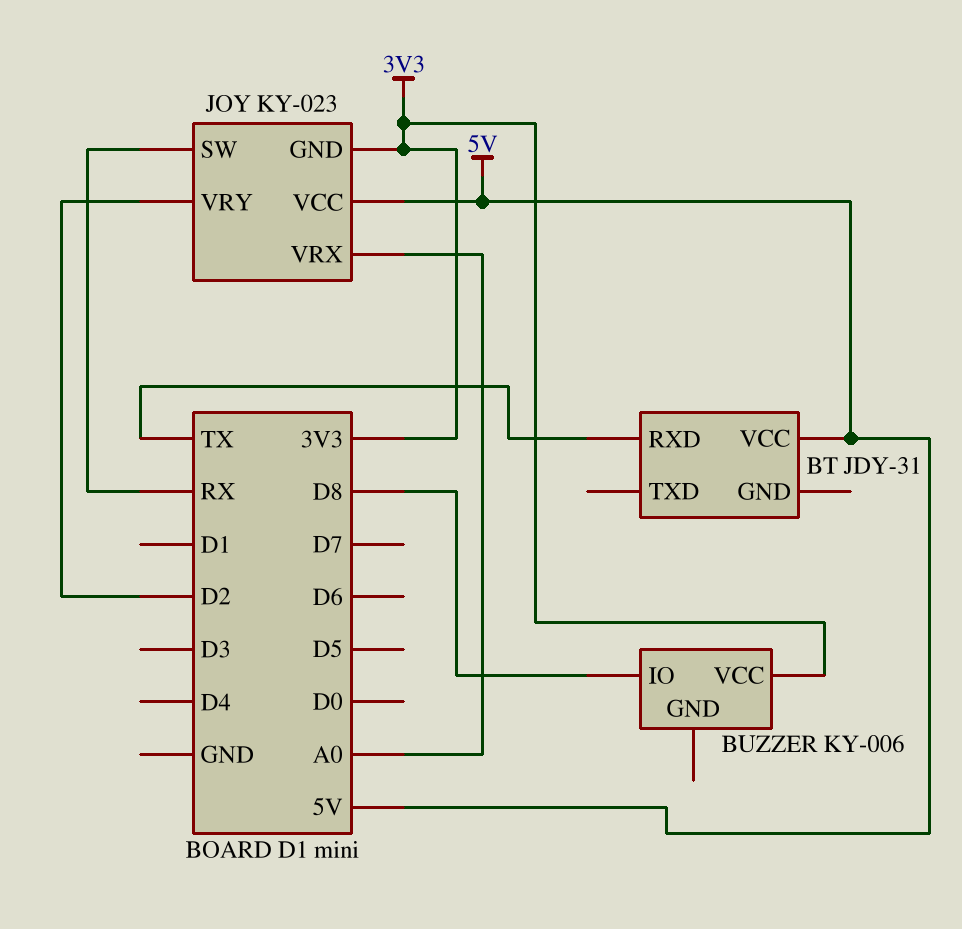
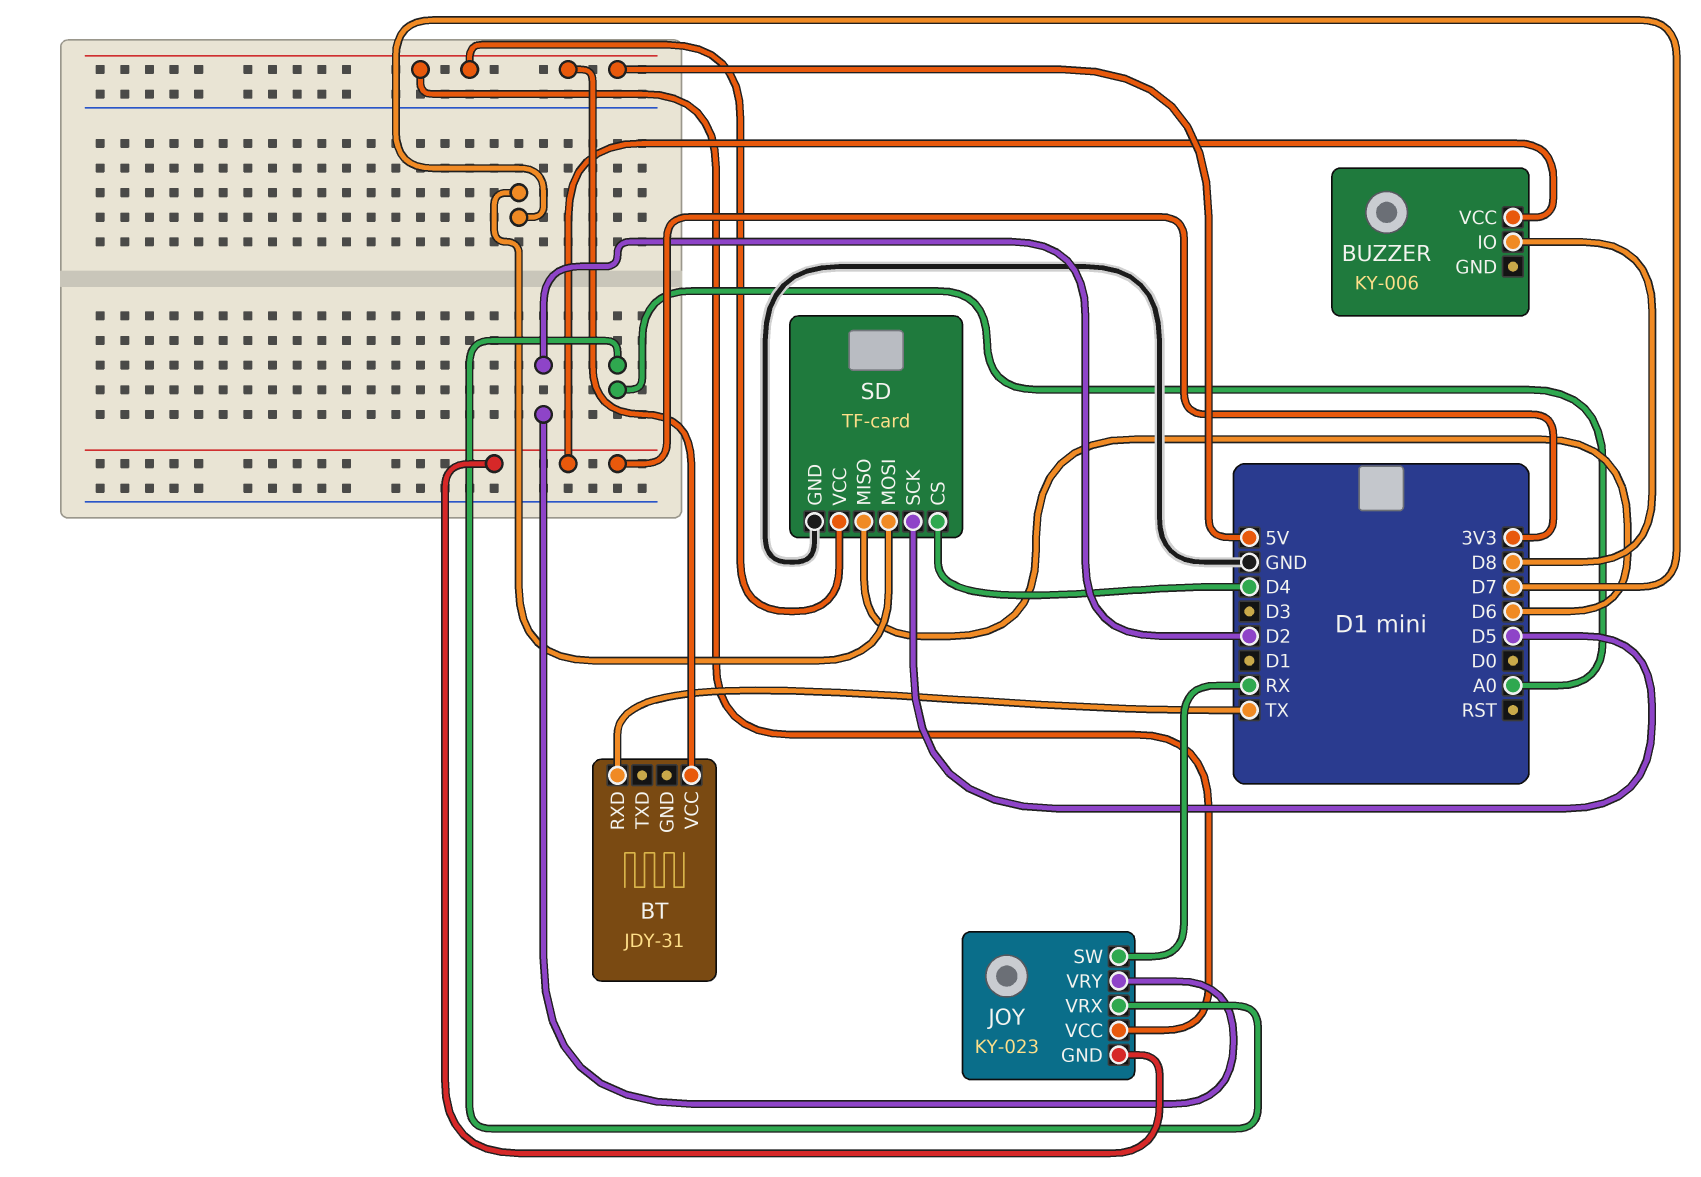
SD: none -> TF-card
SD pin CS: none -> D4
SD pin GND: none -> GND
SD pin MISO: none -> D6
SD pin MOSI: none -> D7
SD pin SCK: none -> D5
SD pin VCC: none -> 5V

